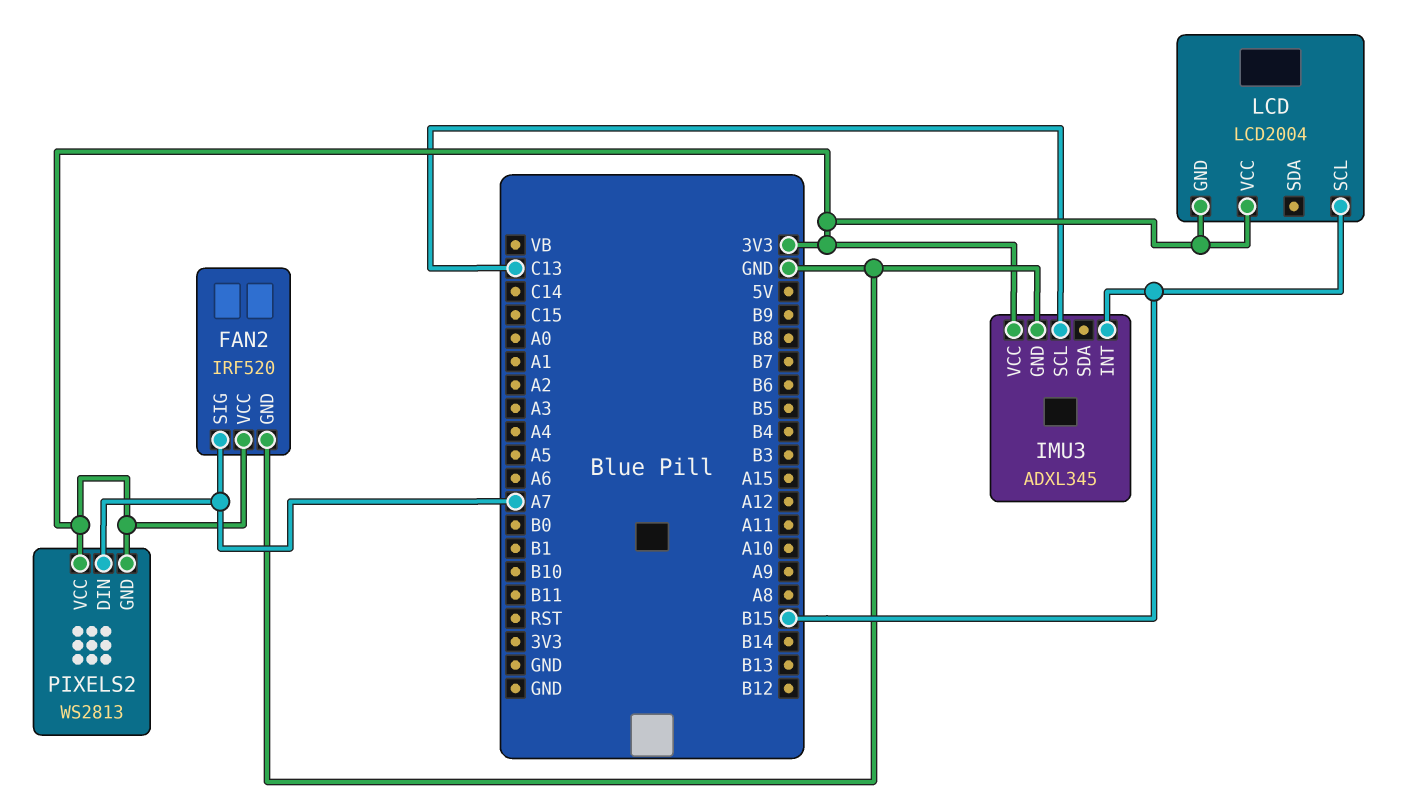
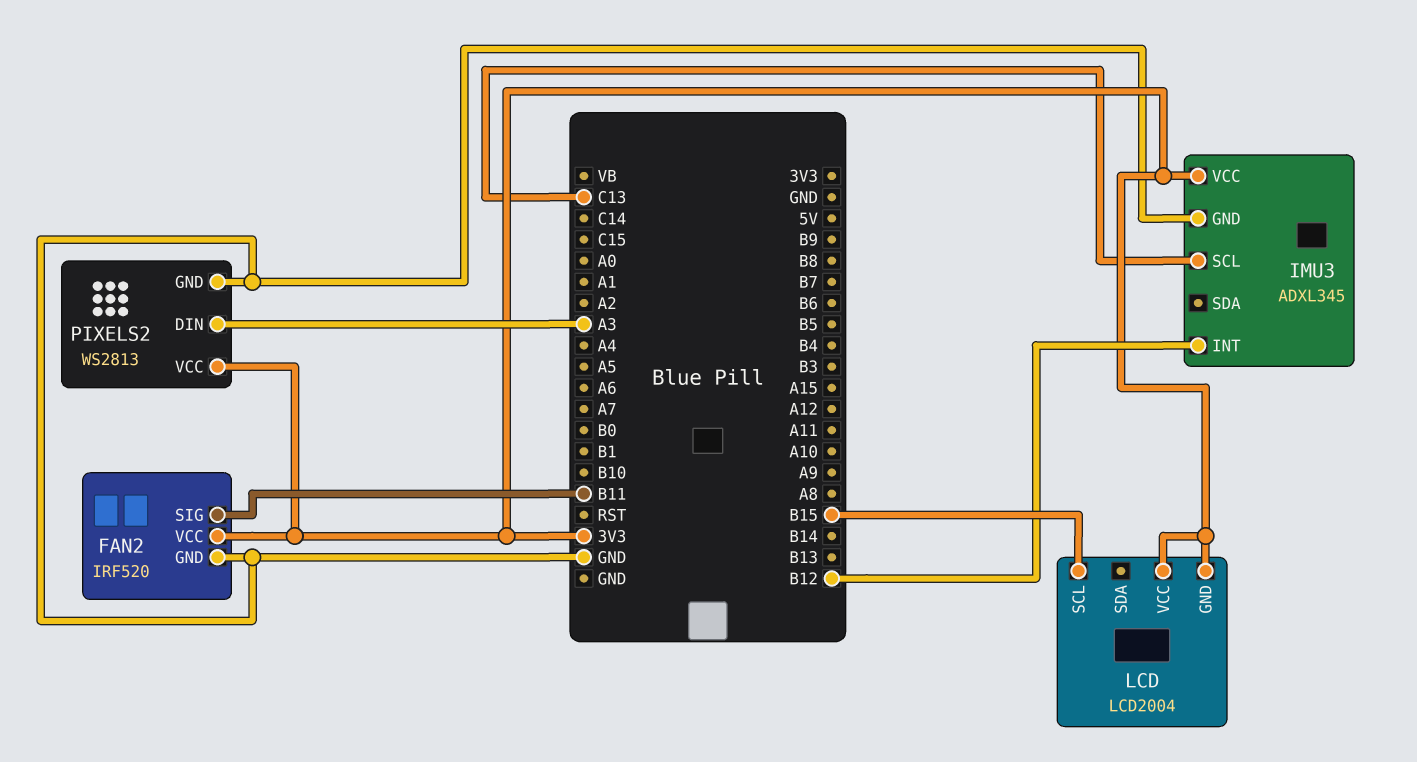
FAN2 pin SIG: A7 -> B11
IMU3 pin INT: B15 -> B12
PIXELS2 pin DIN: A7 -> A3
PIXELS2 pin GND: 3V3 -> GND

